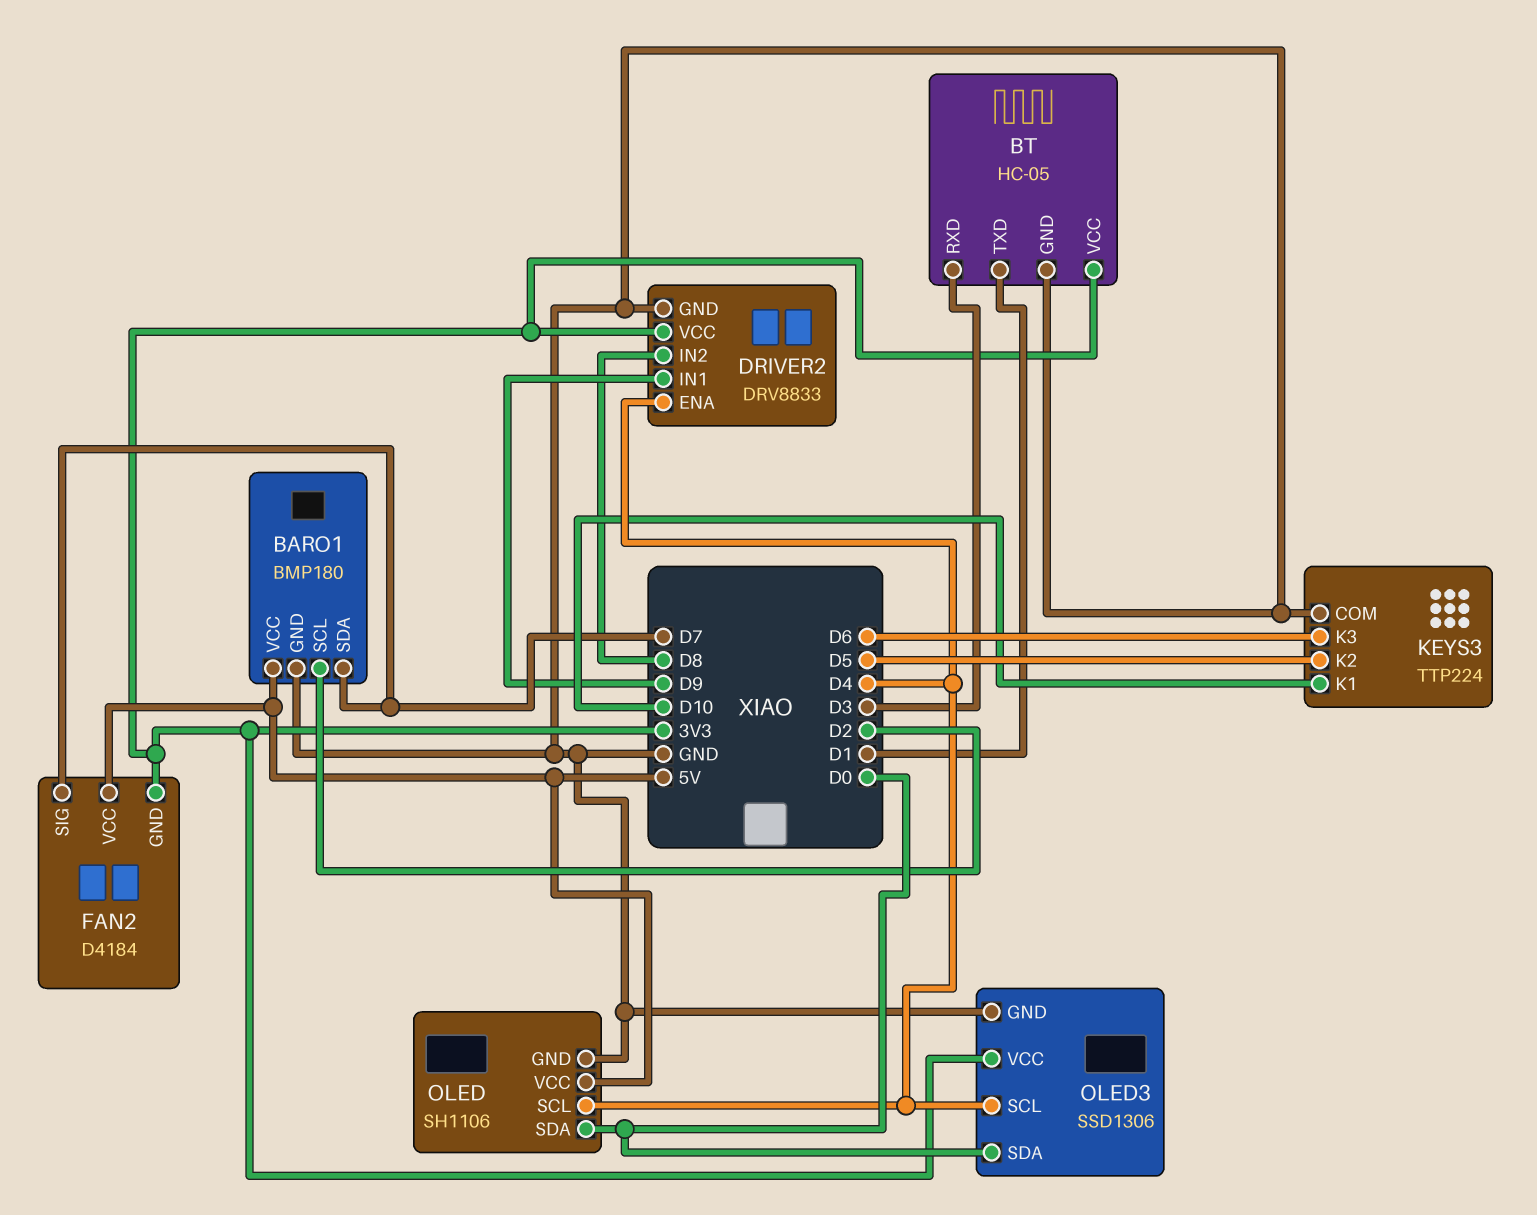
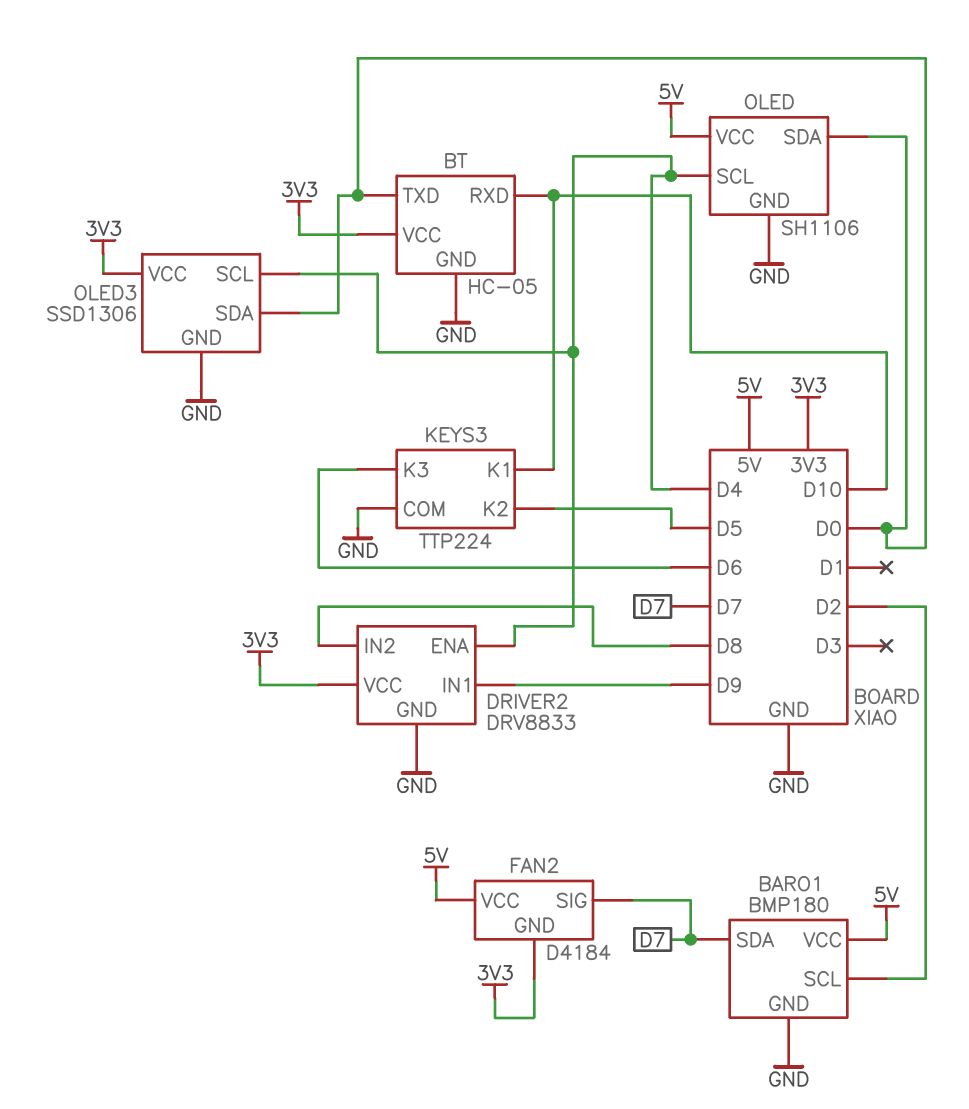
BT pin RXD: D3 -> D10
BT pin TXD: D1 -> D0

